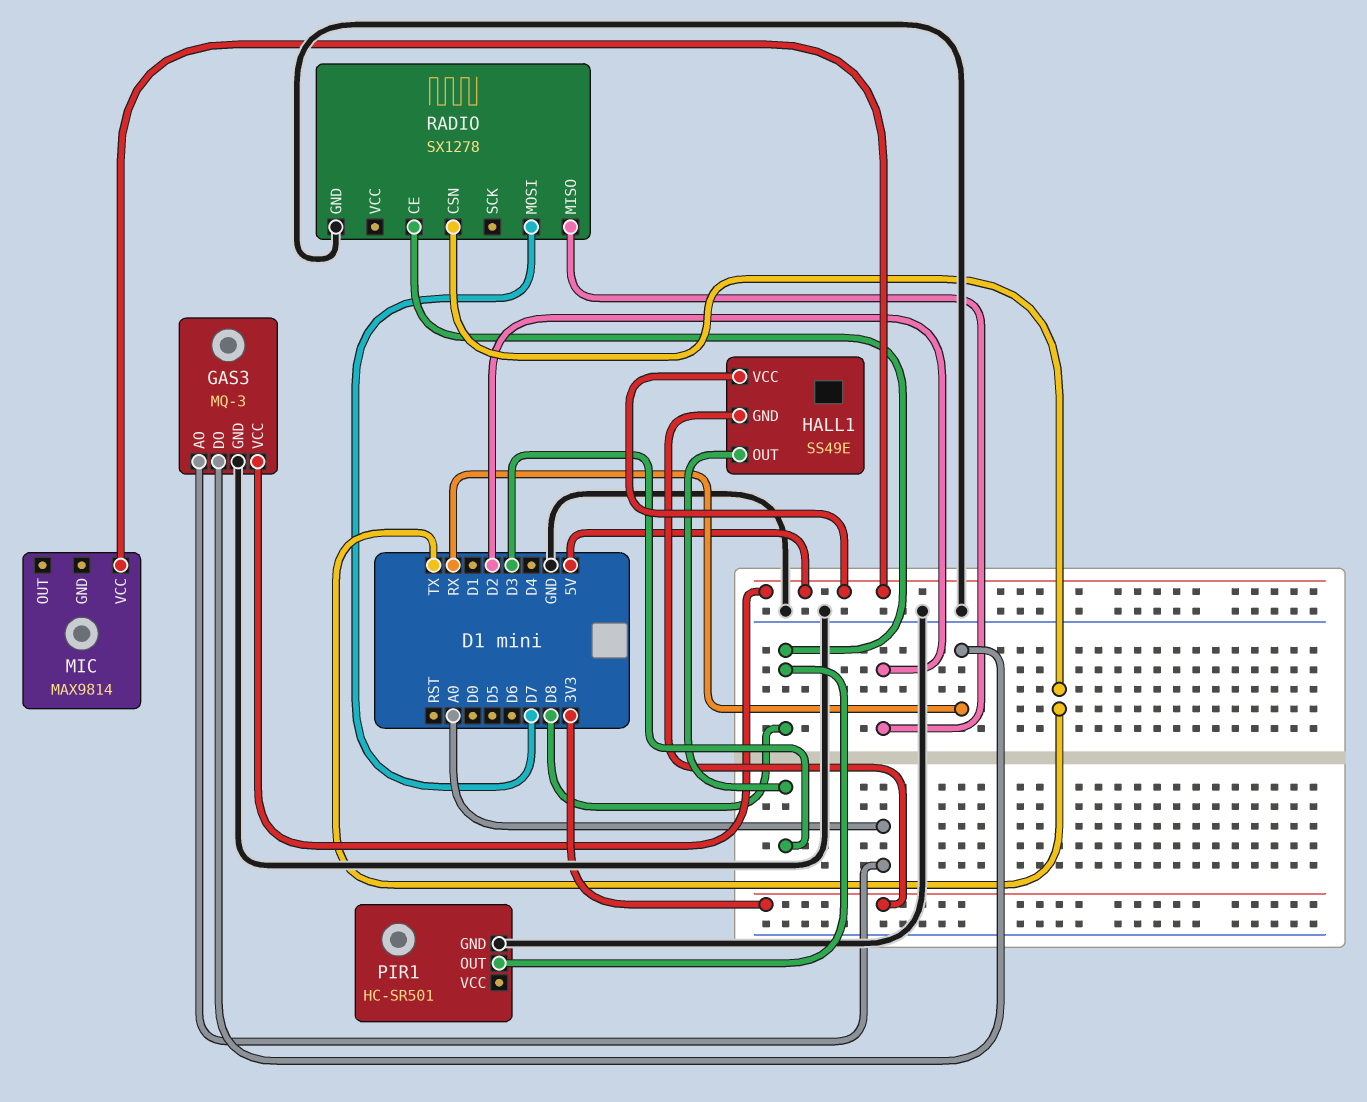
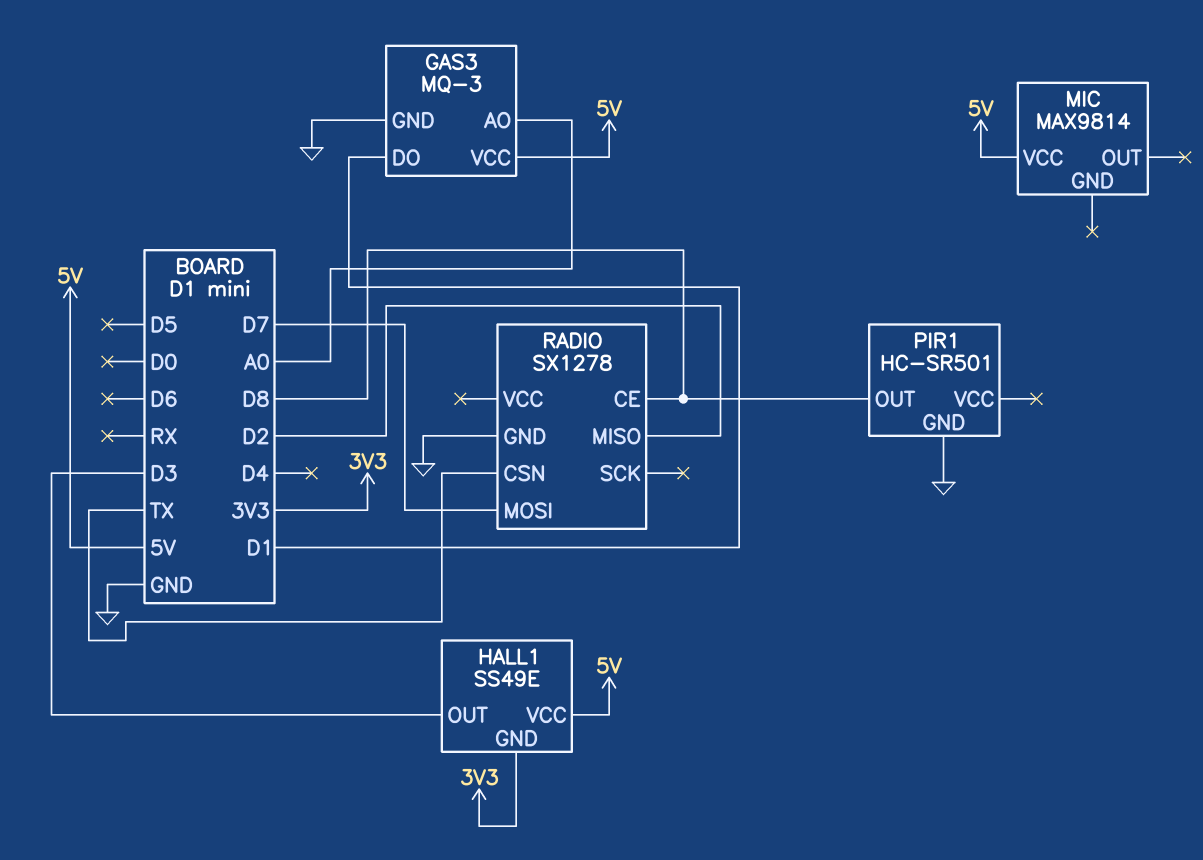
GAS3 pin DO: RX -> D1

